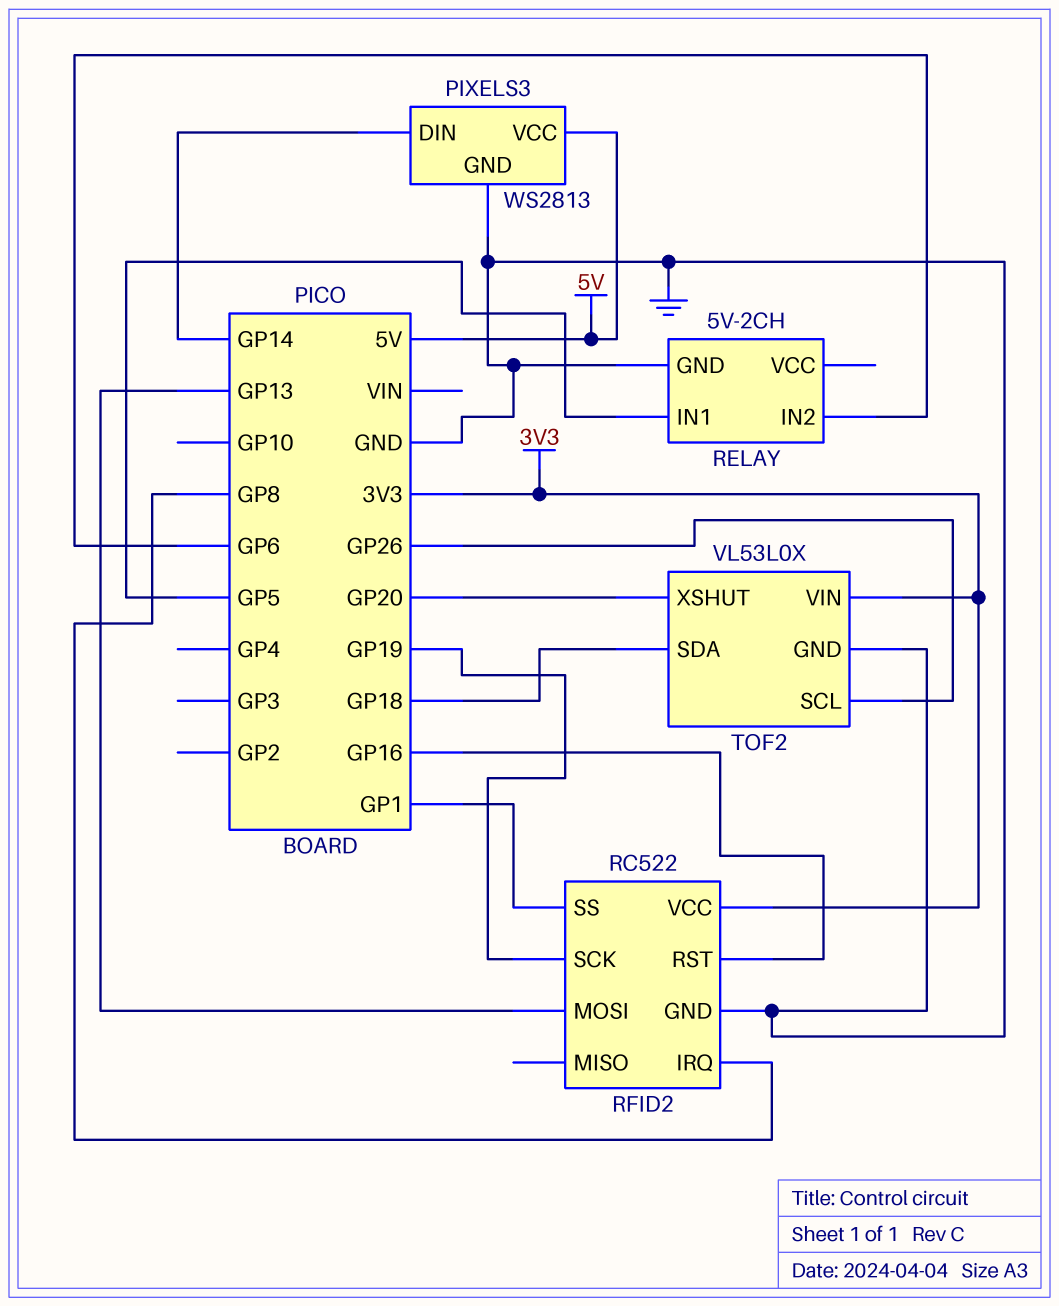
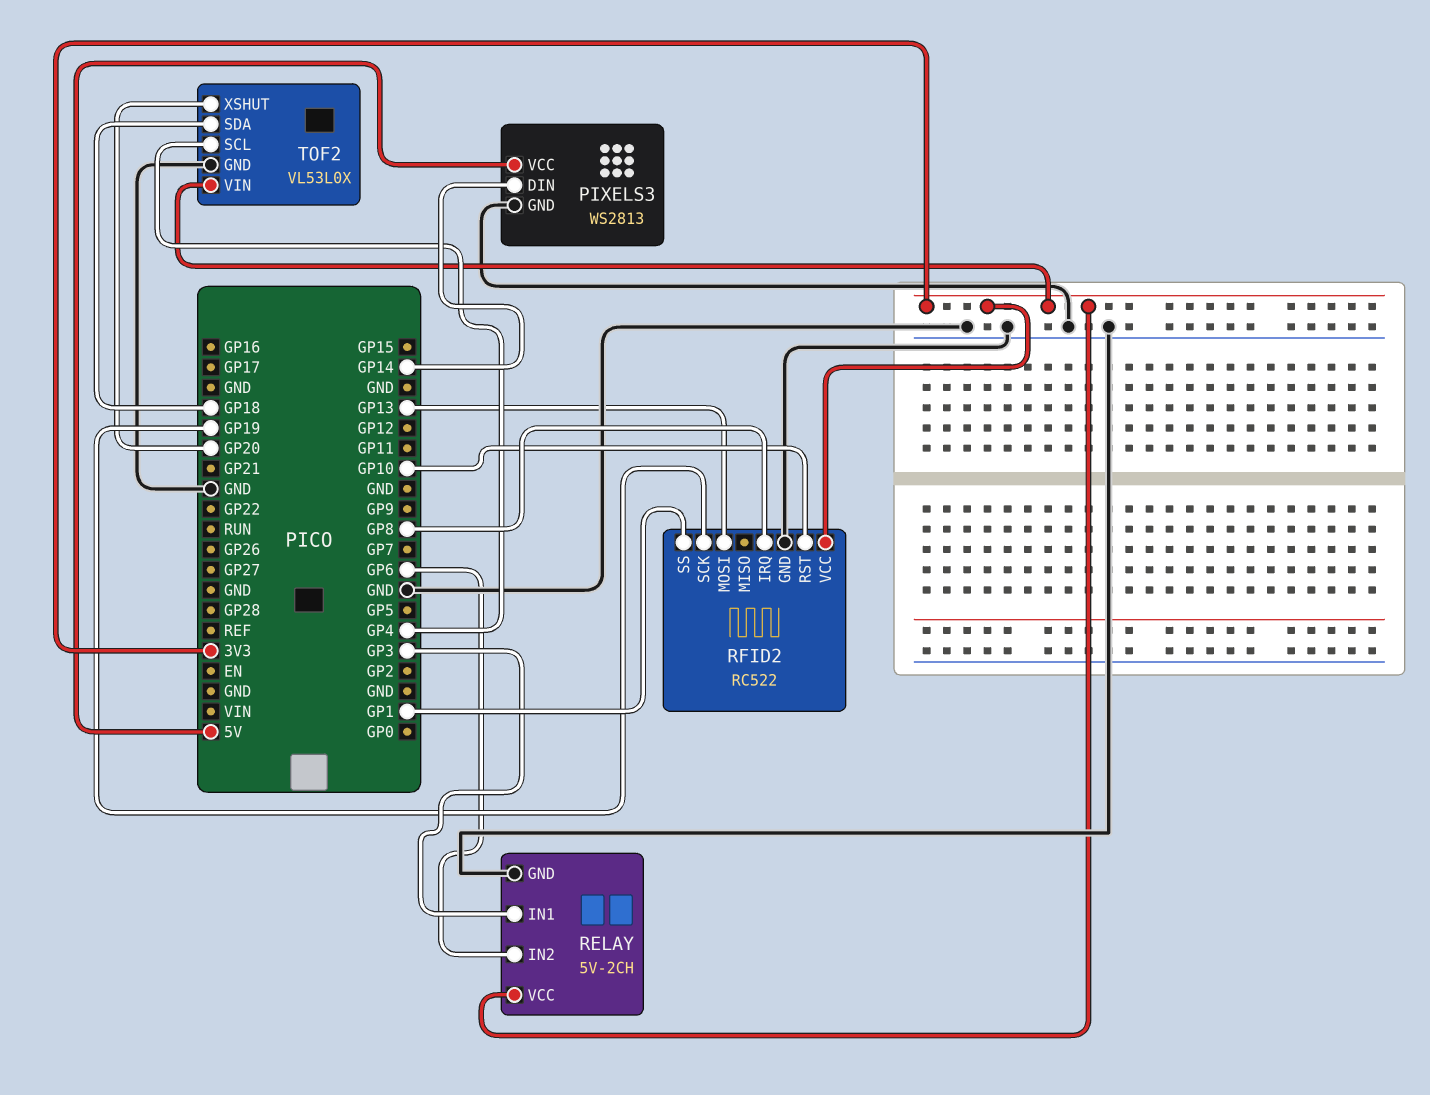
RELAY pin IN1: GP5 -> GP3
RELAY pin VCC: none -> 3V3
RFID2 pin RST: GP16 -> GP10
TOF2 pin SCL: GP26 -> GP4

